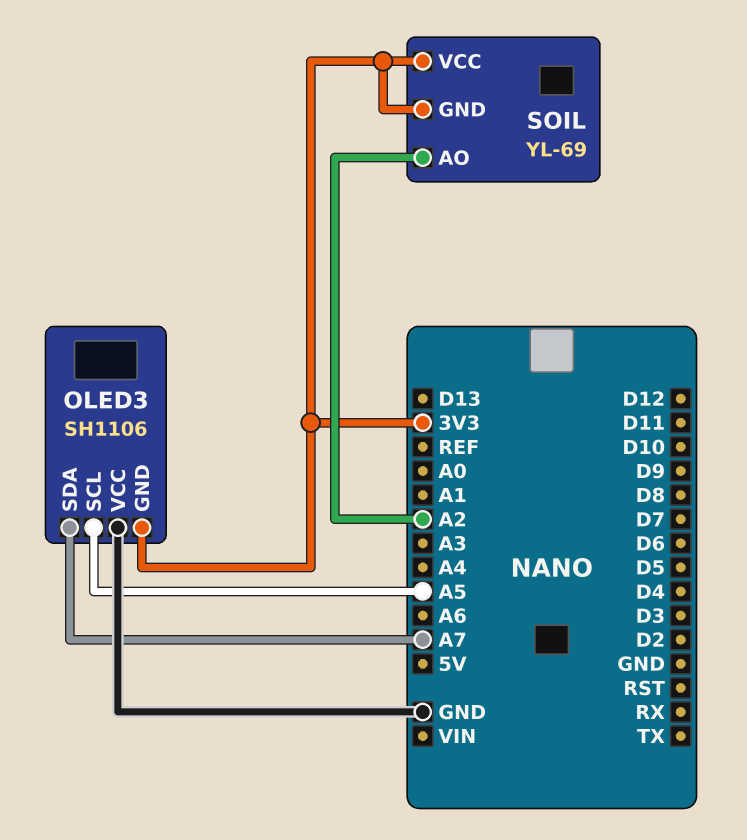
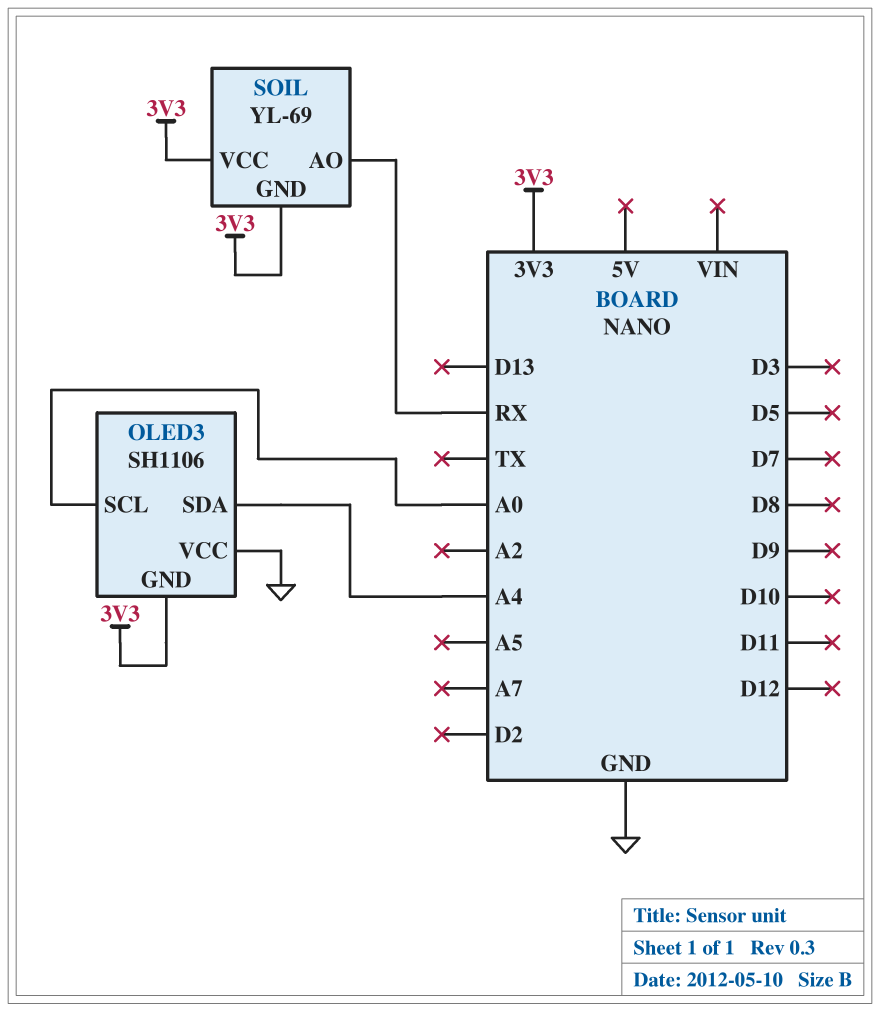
OLED3 pin SCL: A5 -> A0
OLED3 pin SDA: A7 -> A4
SOIL pin AO: A2 -> RX

